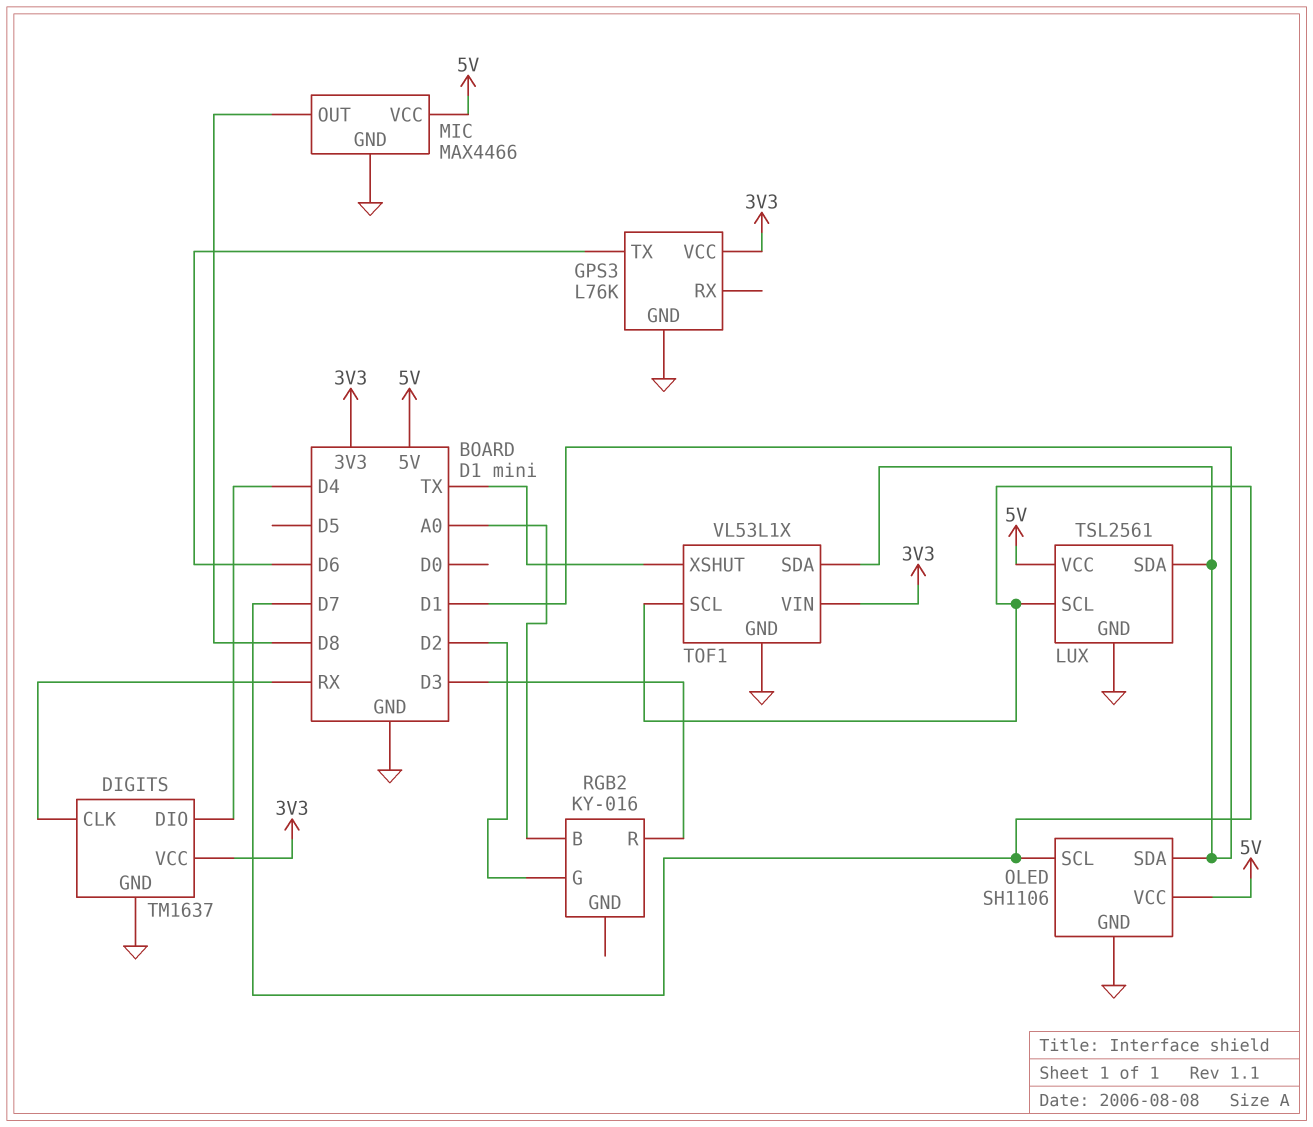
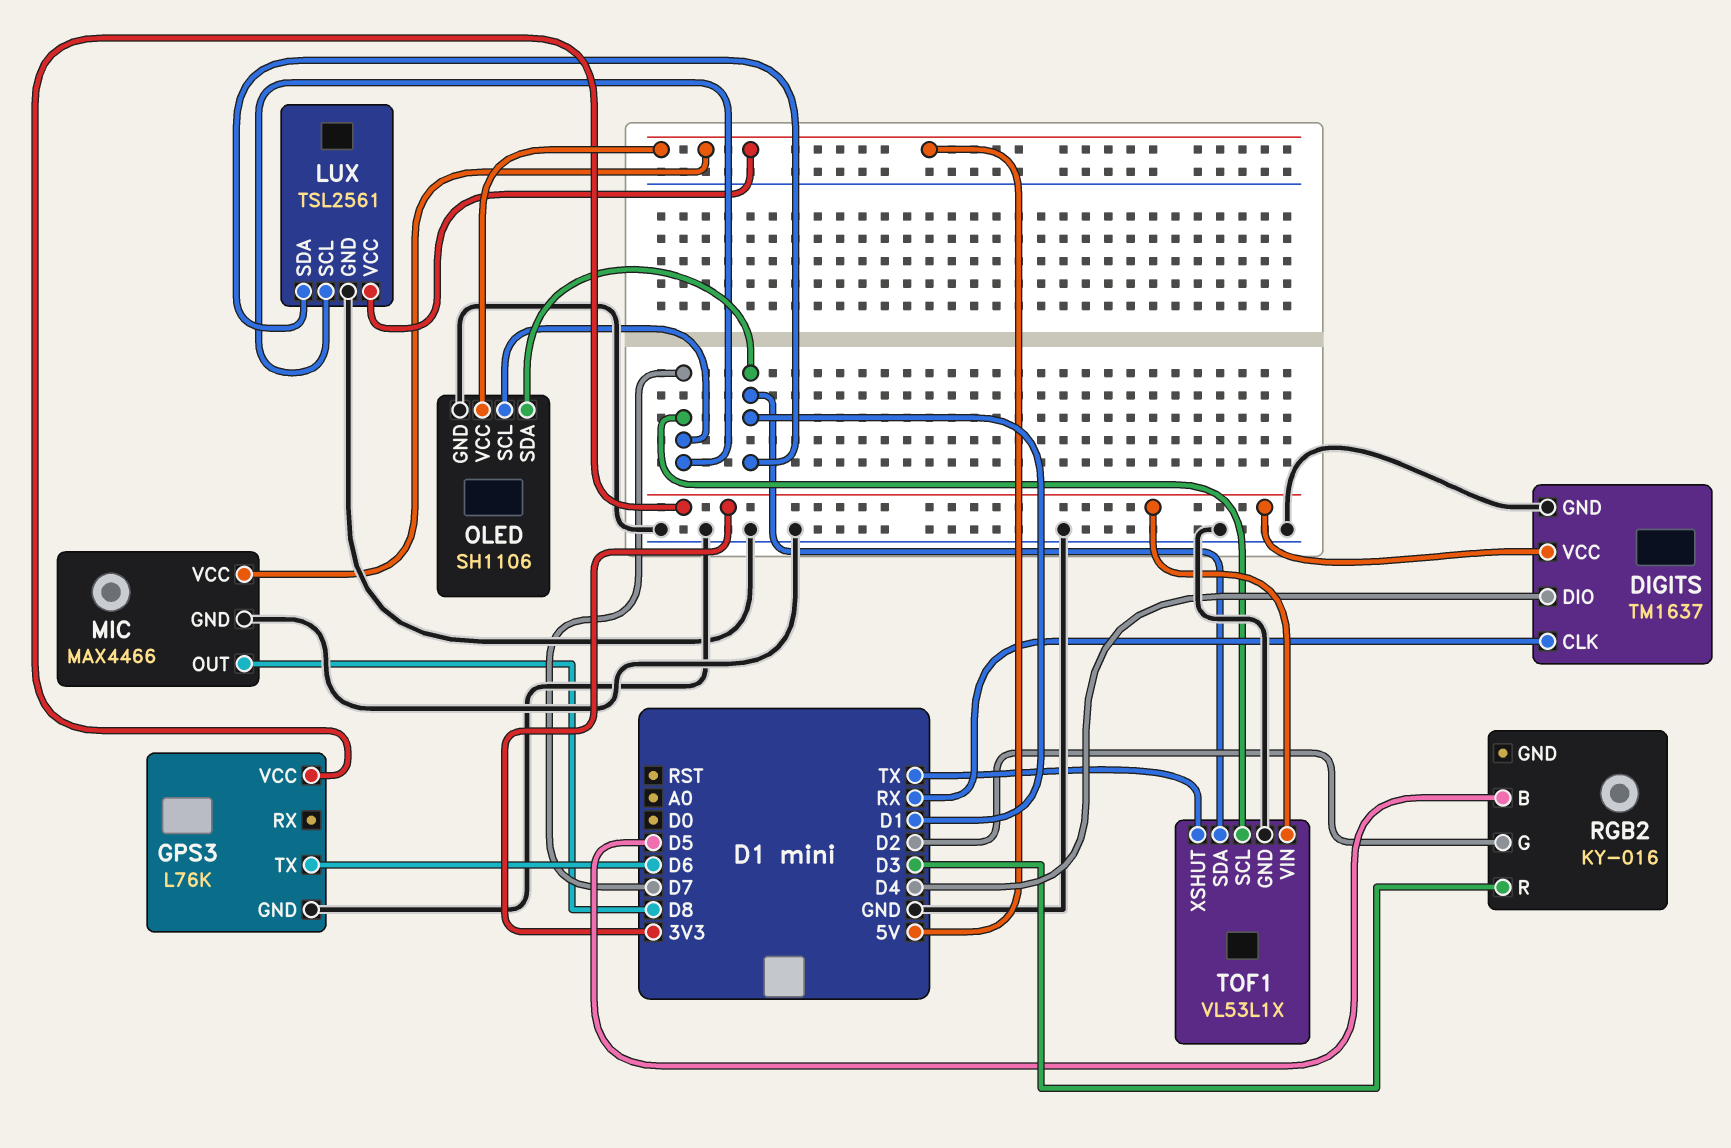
RGB2 pin B: A0 -> D5

